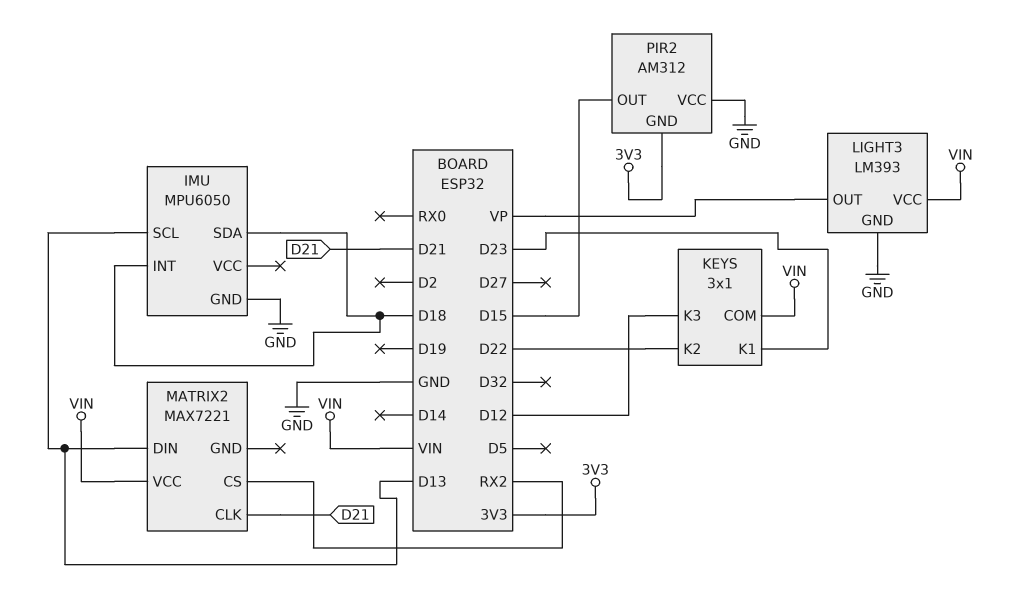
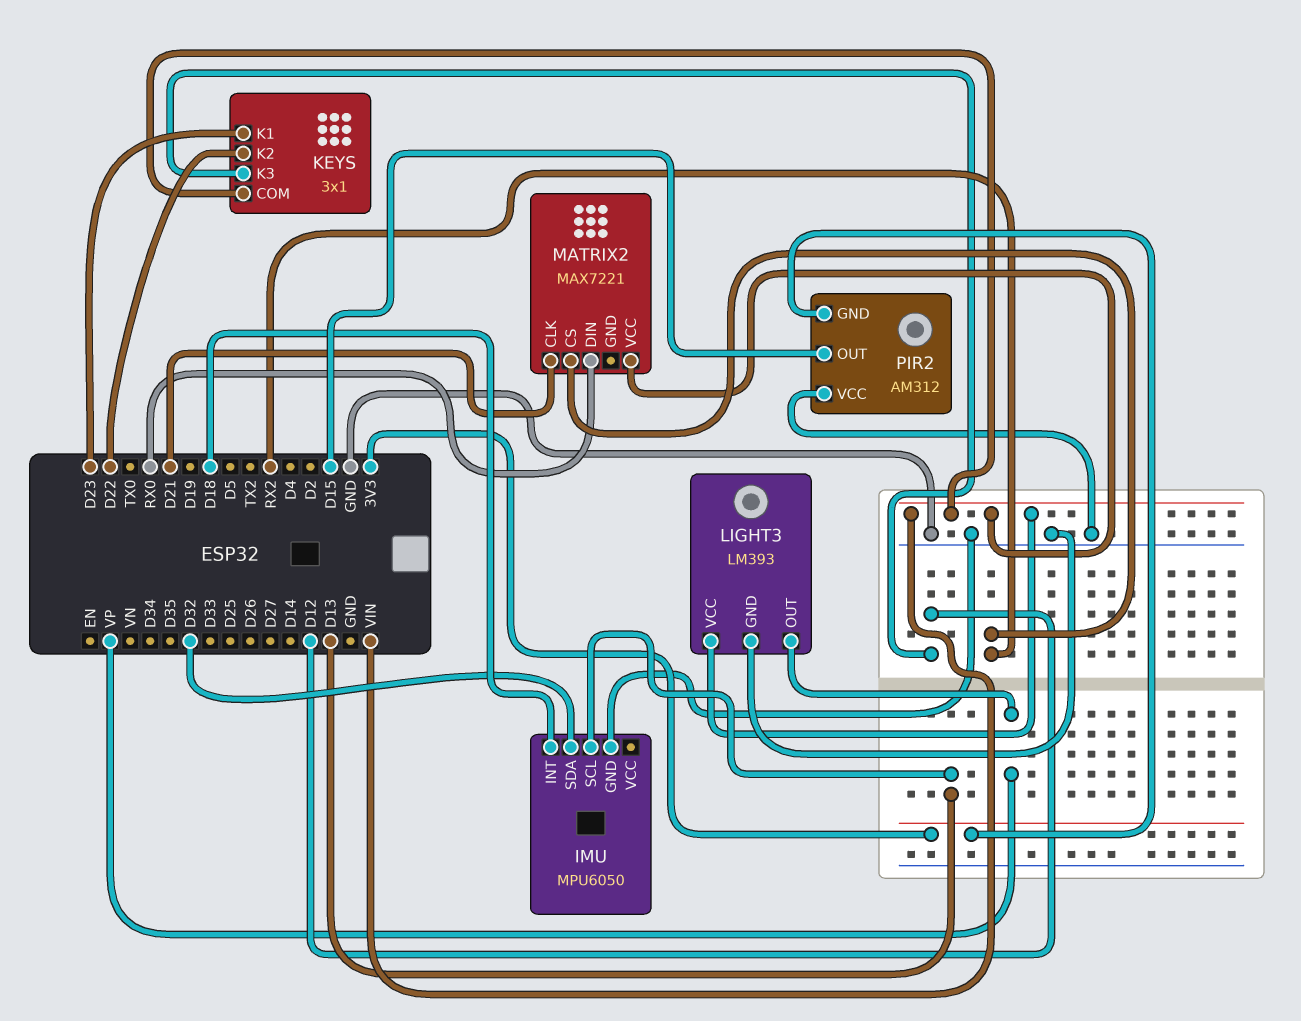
IMU pin SDA: D18 -> D32
MATRIX2 pin DIN: D13 -> RX0

